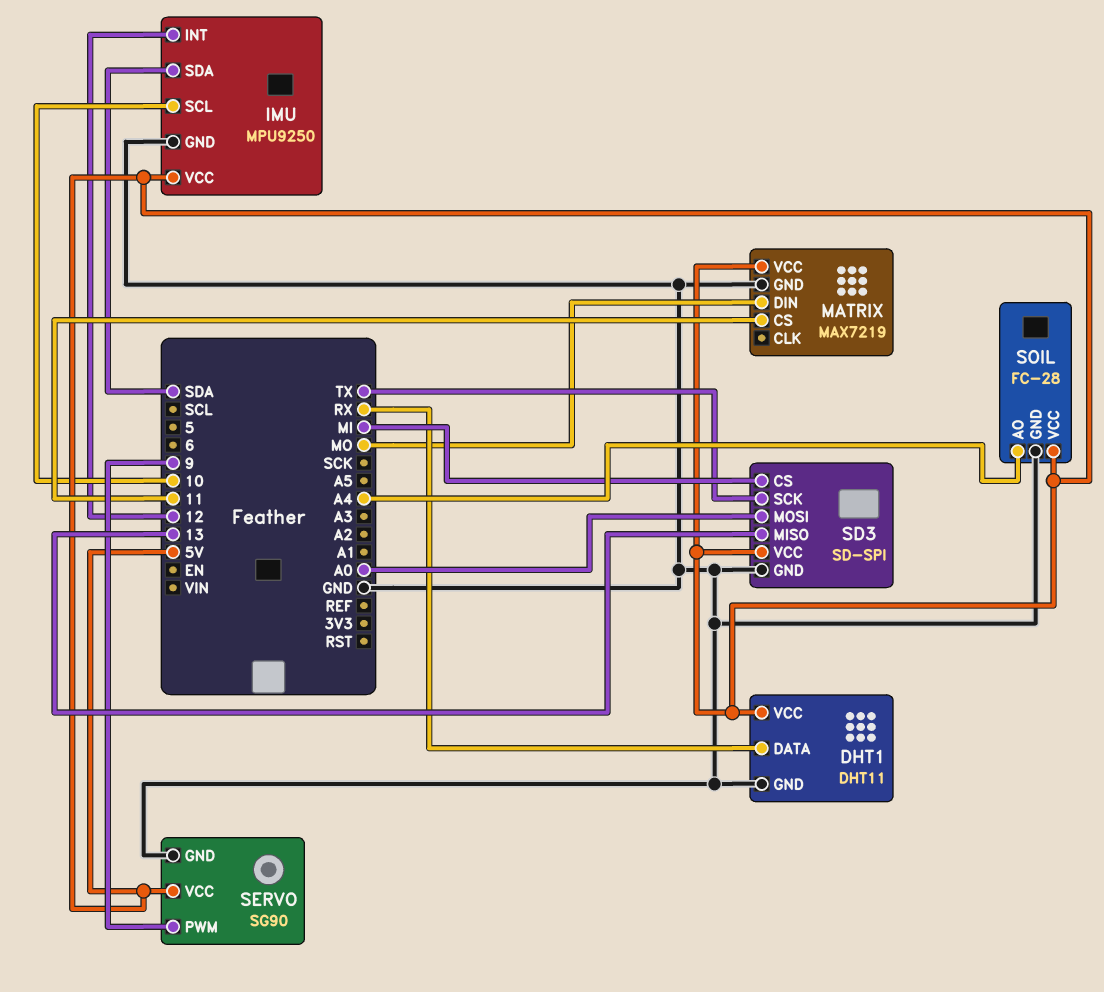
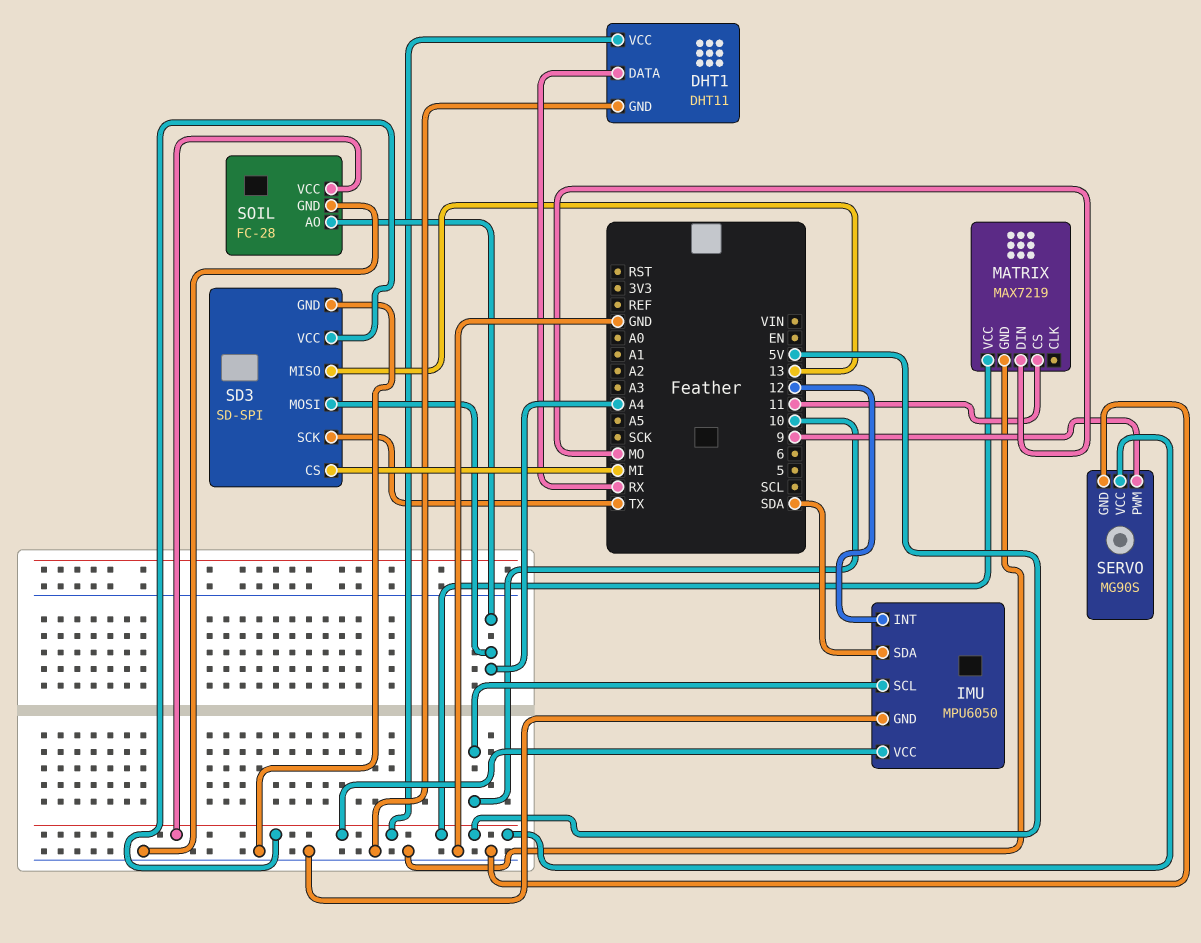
IMU: MPU9250 -> MPU6050
SD3 pin MOSI: A0 -> A4
SERVO: SG90 -> MG90S

